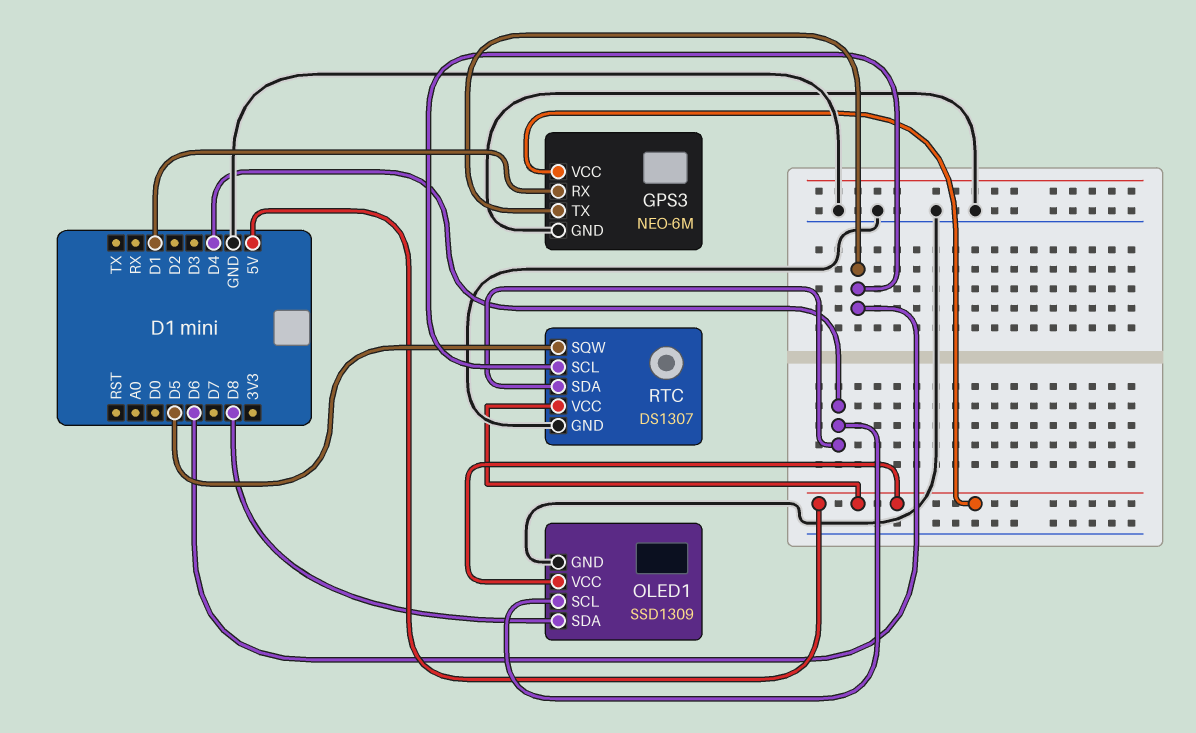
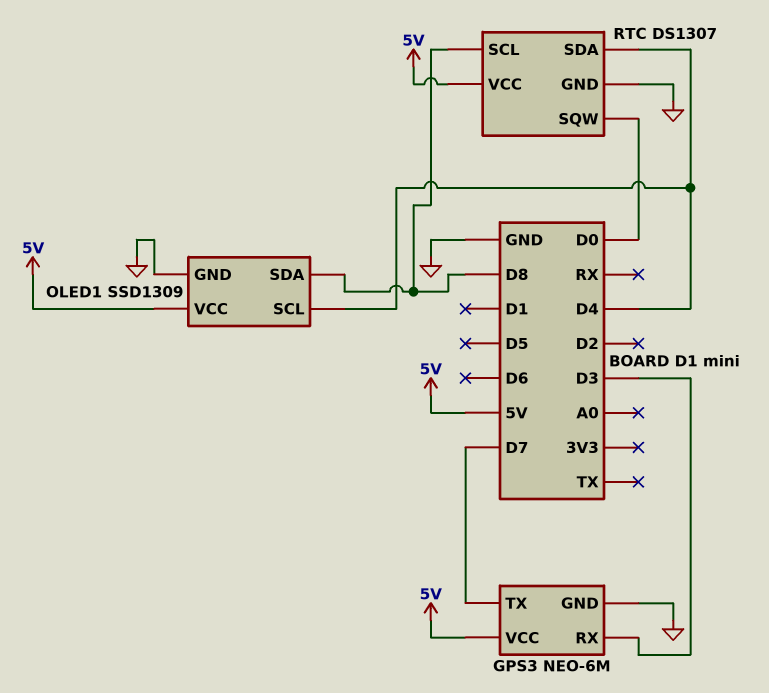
GPS3 pin RX: D1 -> D3
GPS3 pin TX: D6 -> D7
RTC pin SCL: D6 -> D8
RTC pin SQW: D5 -> D0

